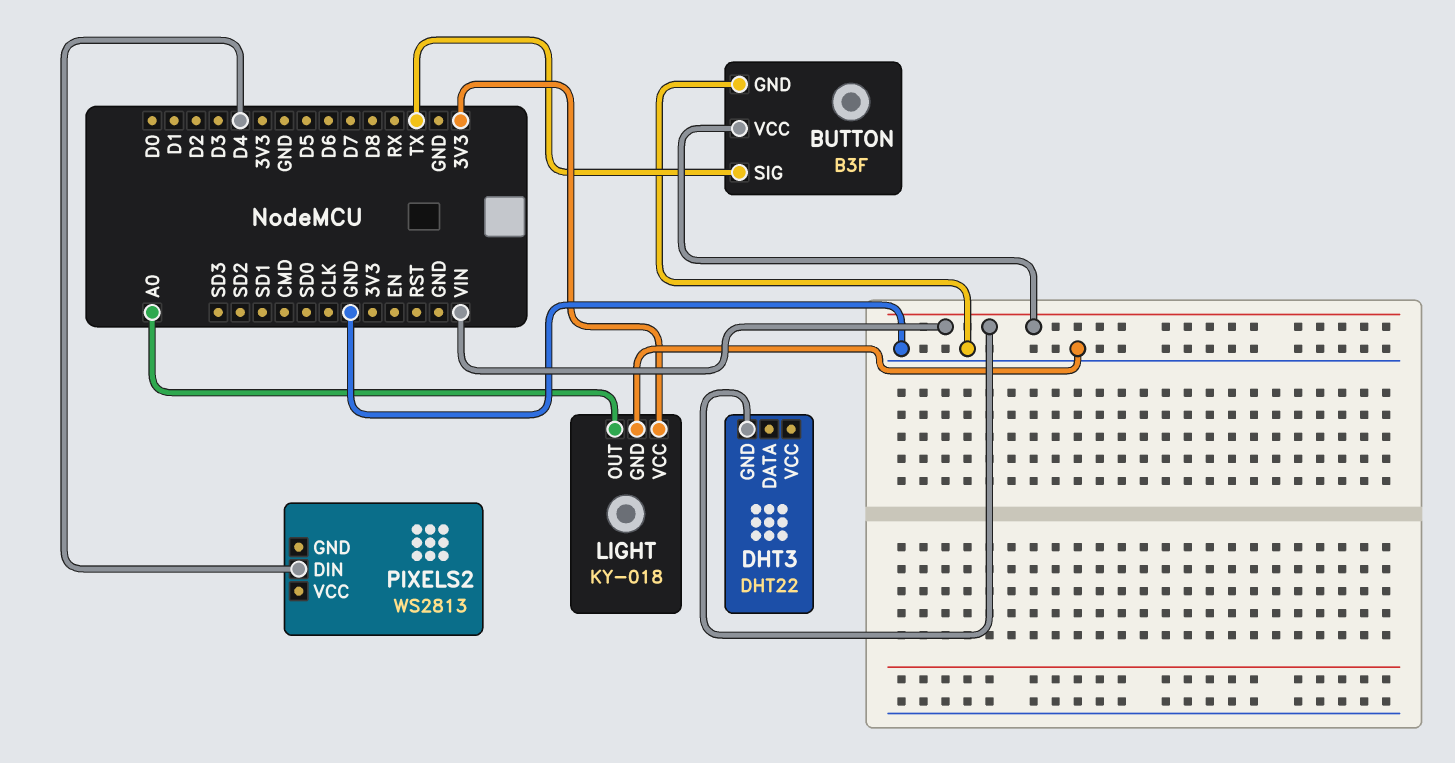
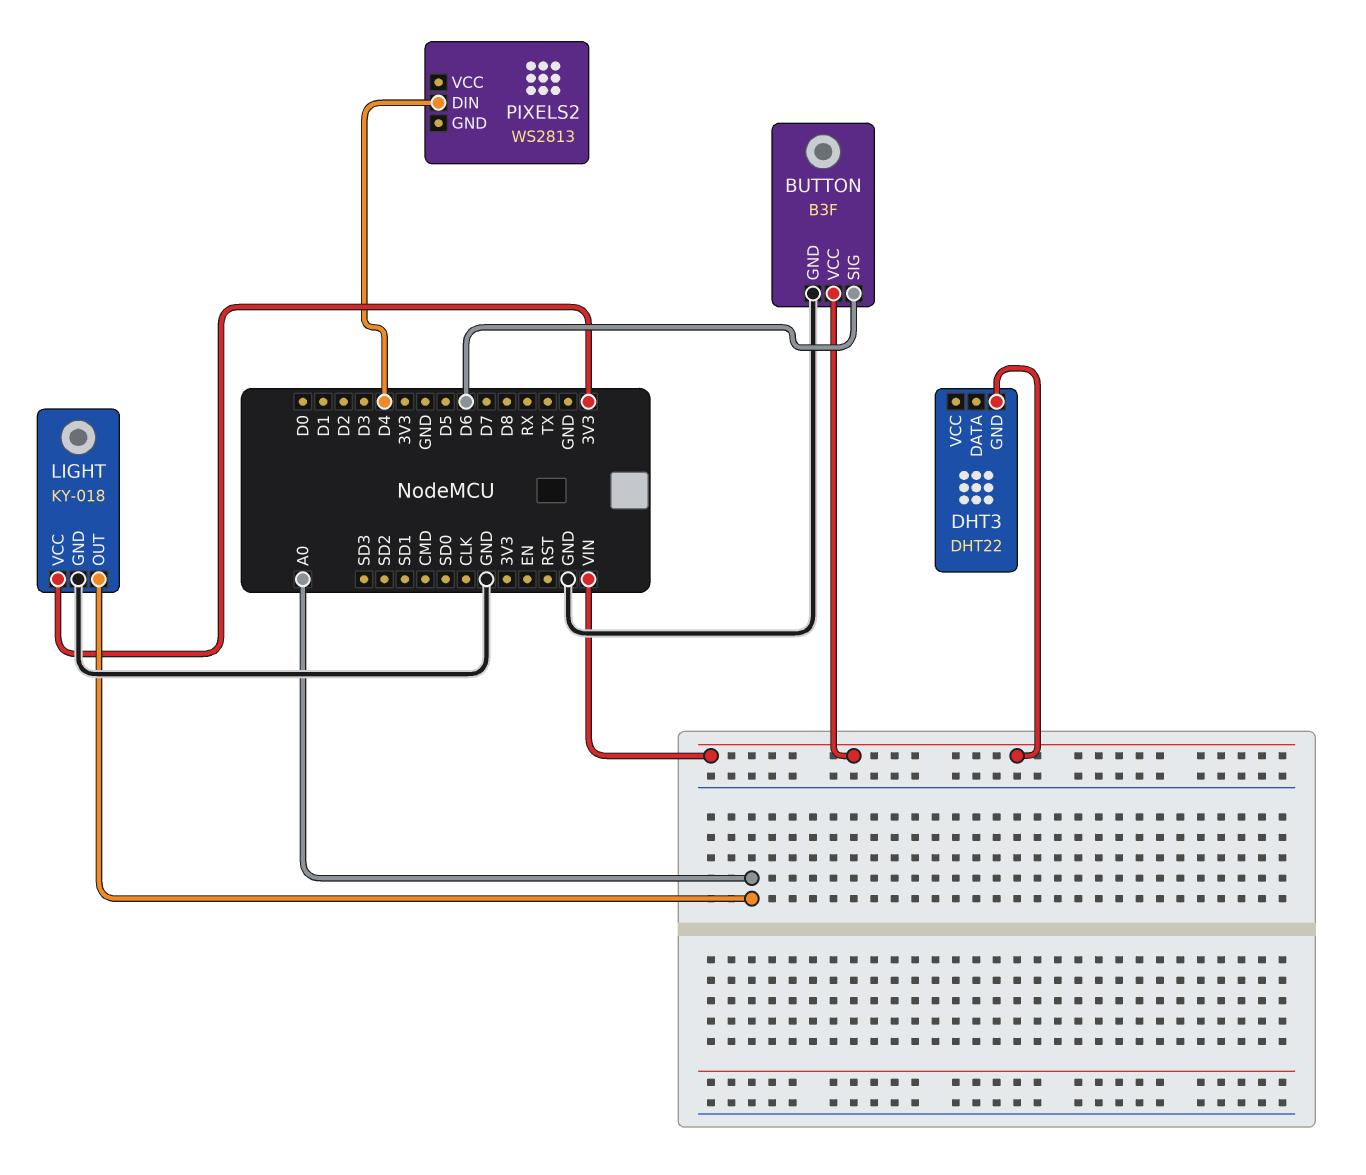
BUTTON pin SIG: TX -> D6

